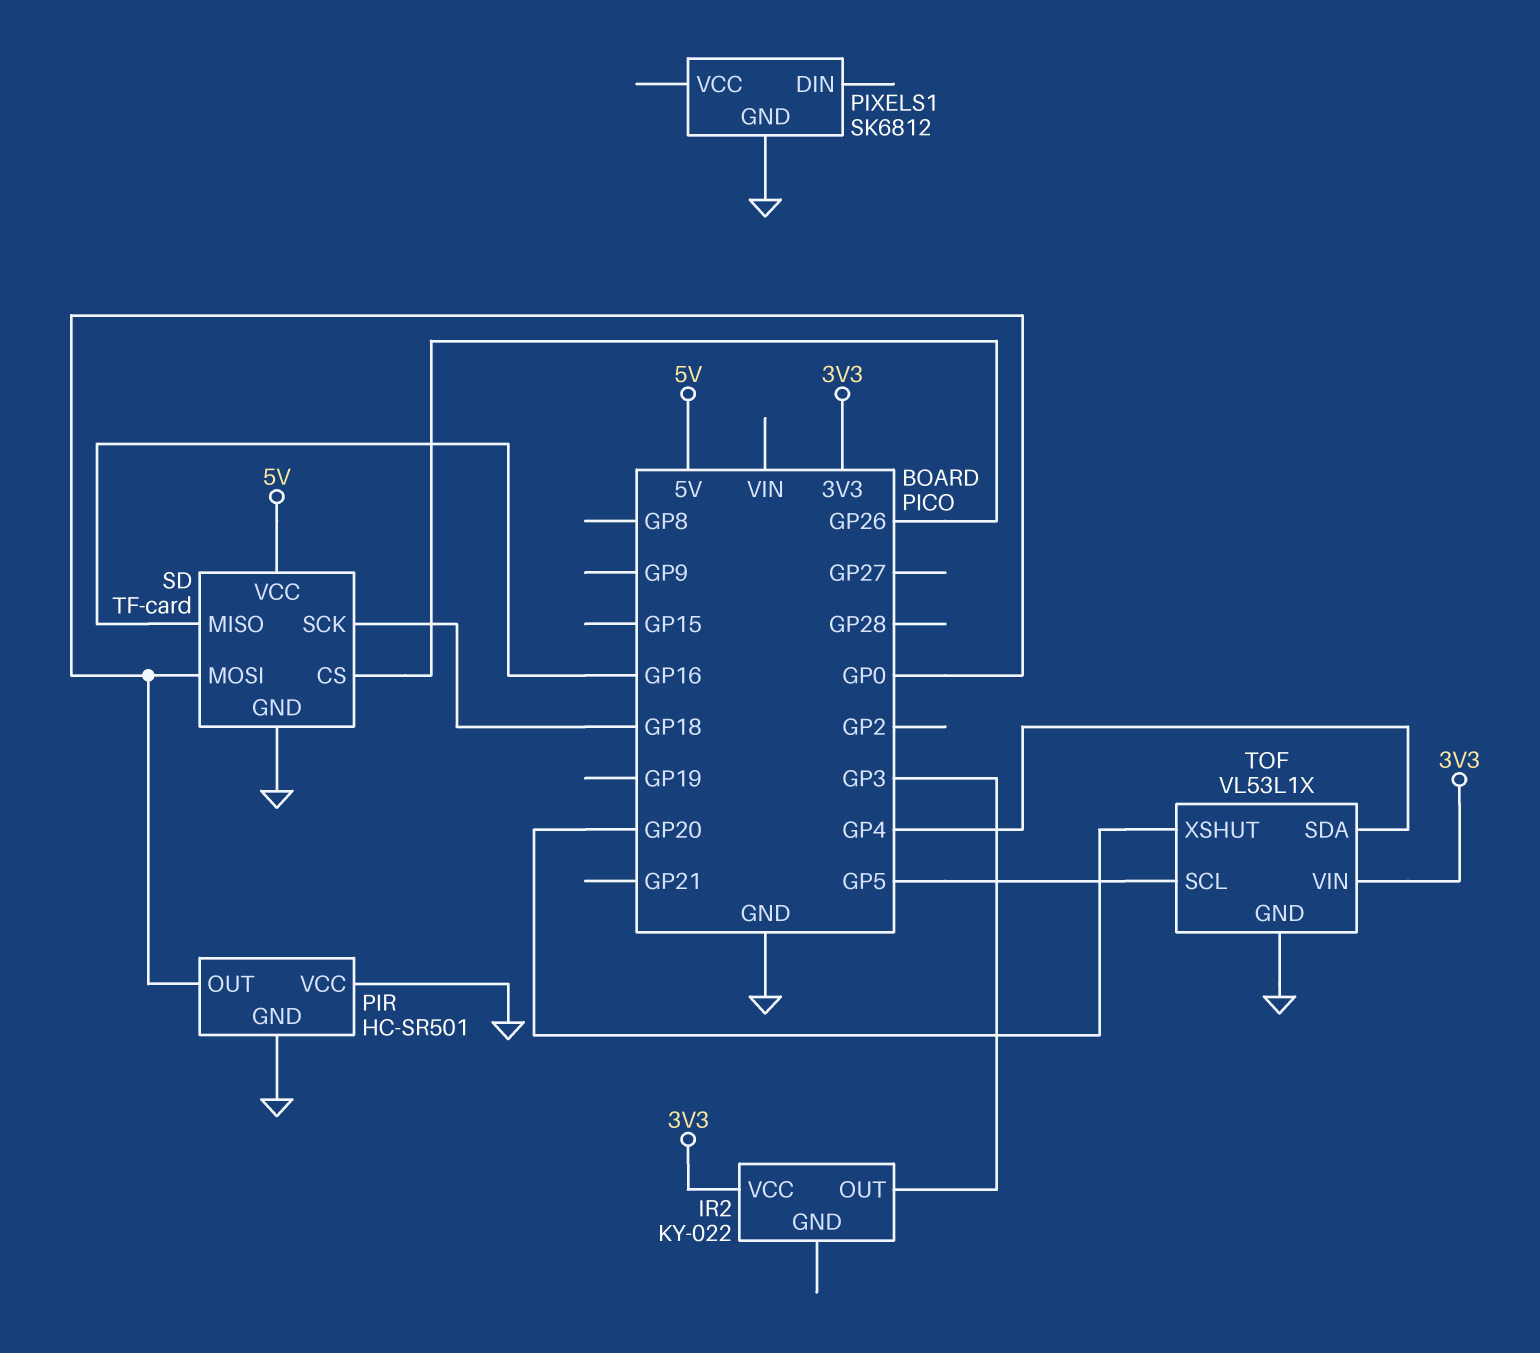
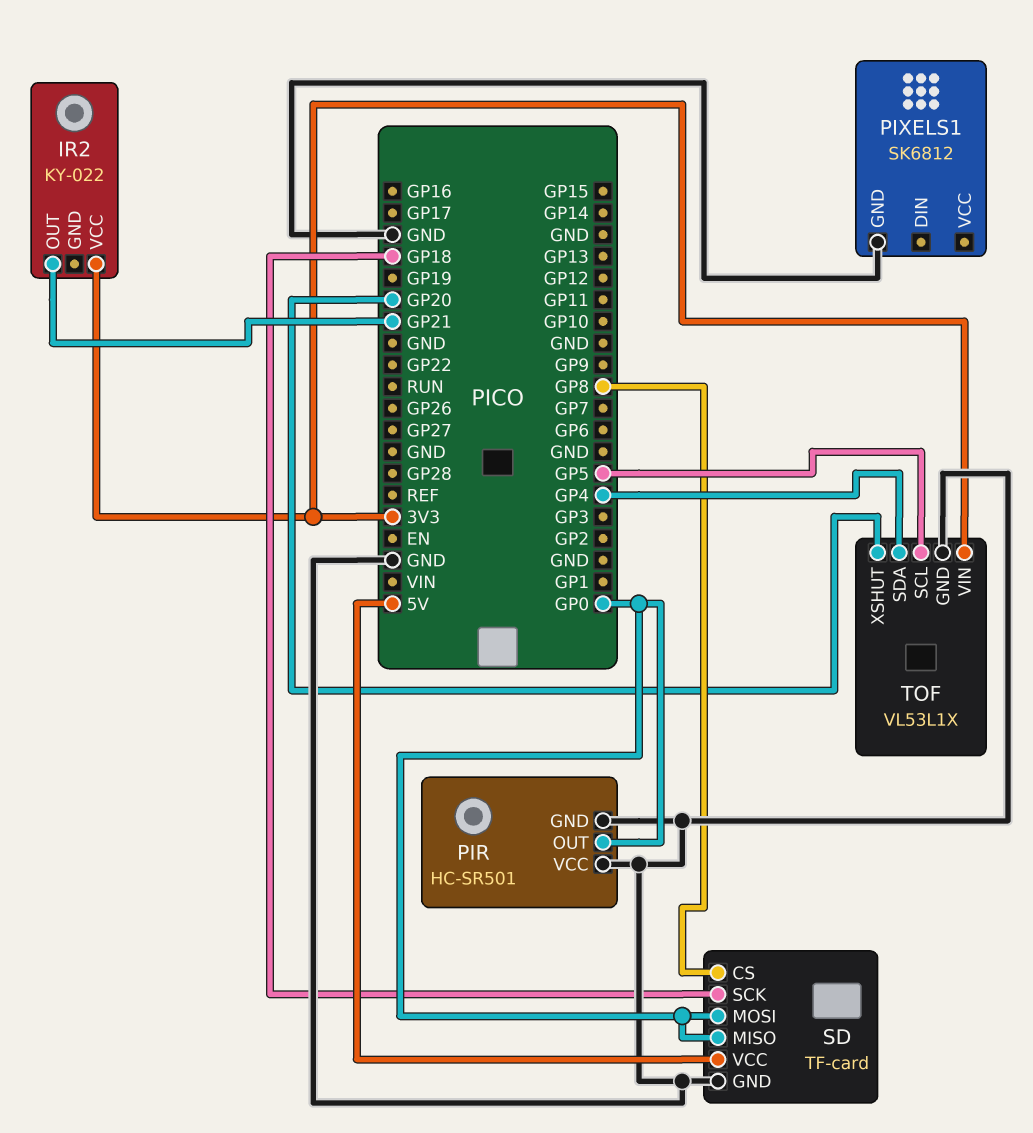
IR2 pin OUT: GP3 -> GP21
SD pin CS: GP26 -> GP8
SD pin MISO: GP16 -> GP0

